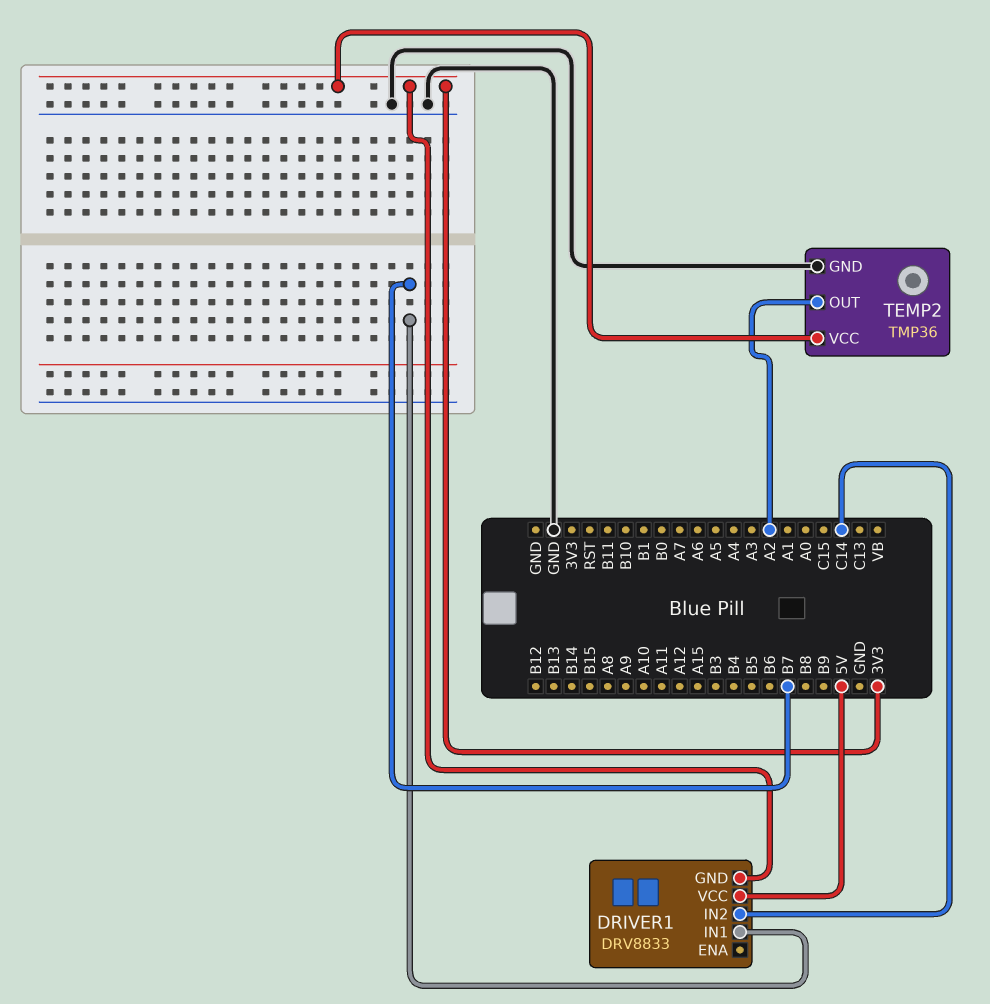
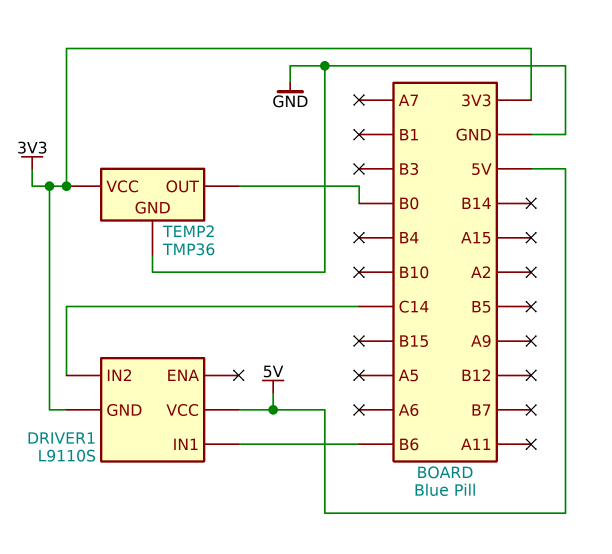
DRIVER1: DRV8833 -> L9110S
DRIVER1 pin IN1: B7 -> B6
TEMP2 pin OUT: A2 -> B0

